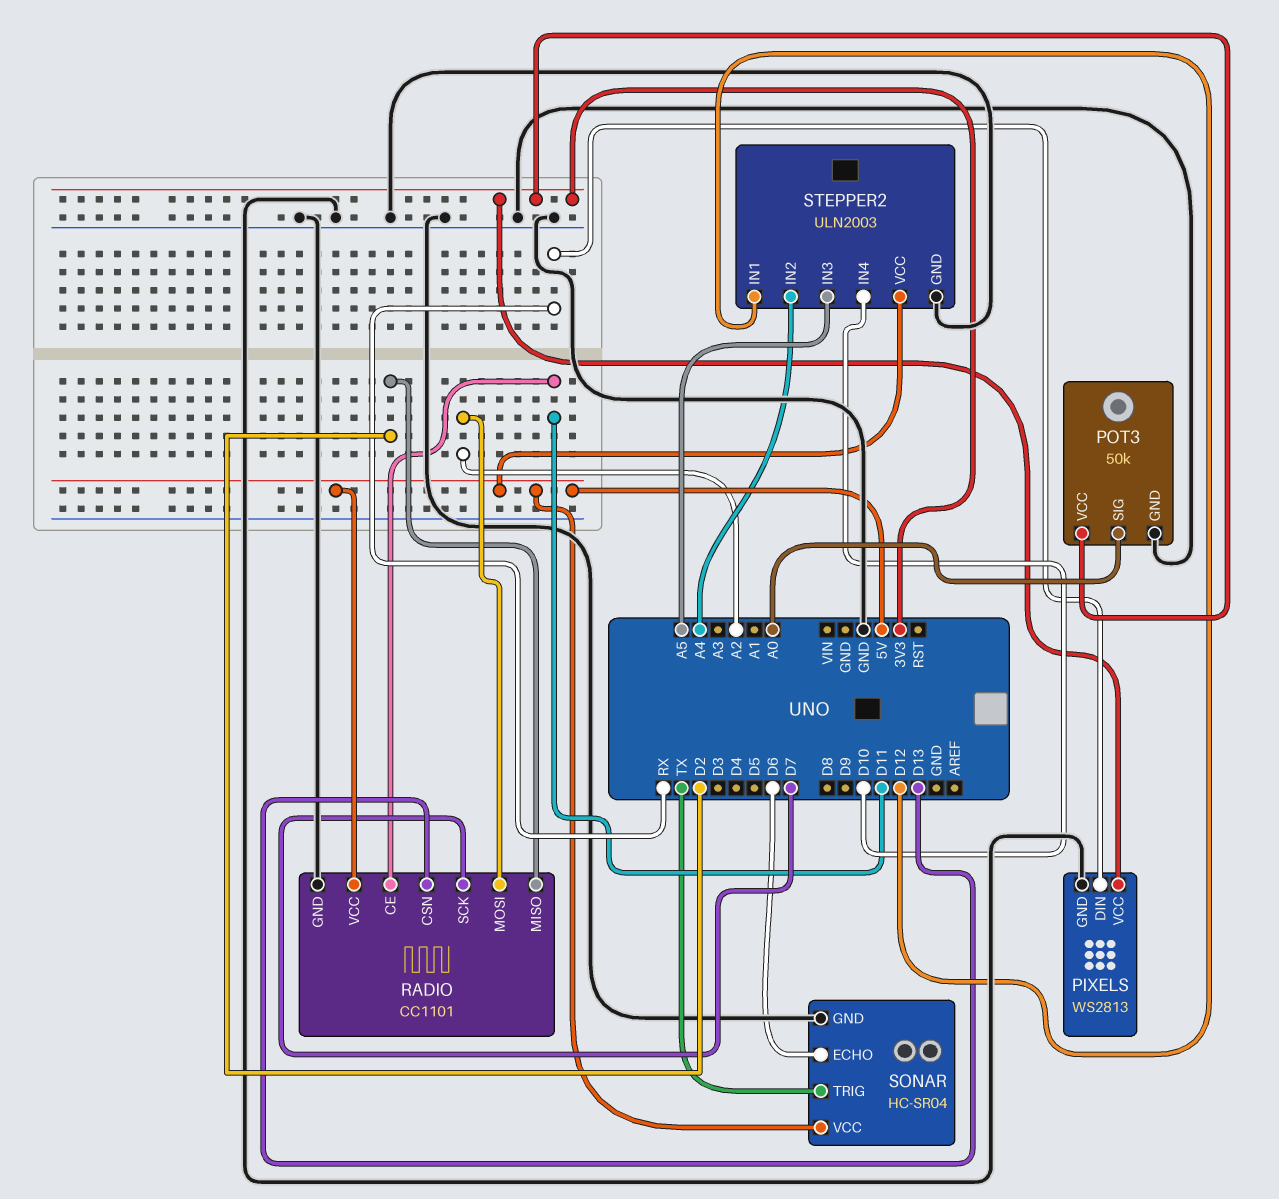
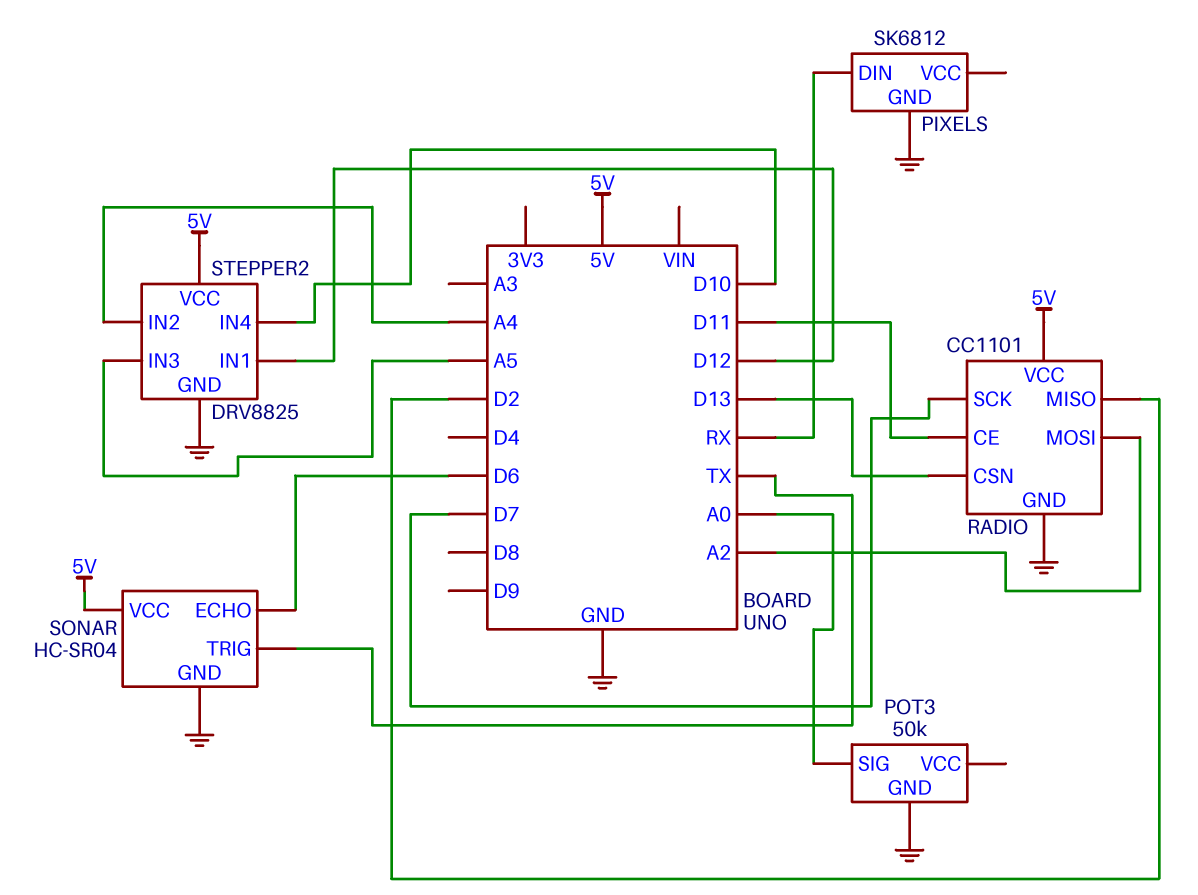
PIXELS: WS2813 -> SK6812
PIXELS pin VCC: 3V3 -> none
POT3 pin VCC: 3V3 -> none
STEPPER2: ULN2003 -> DRV8825

